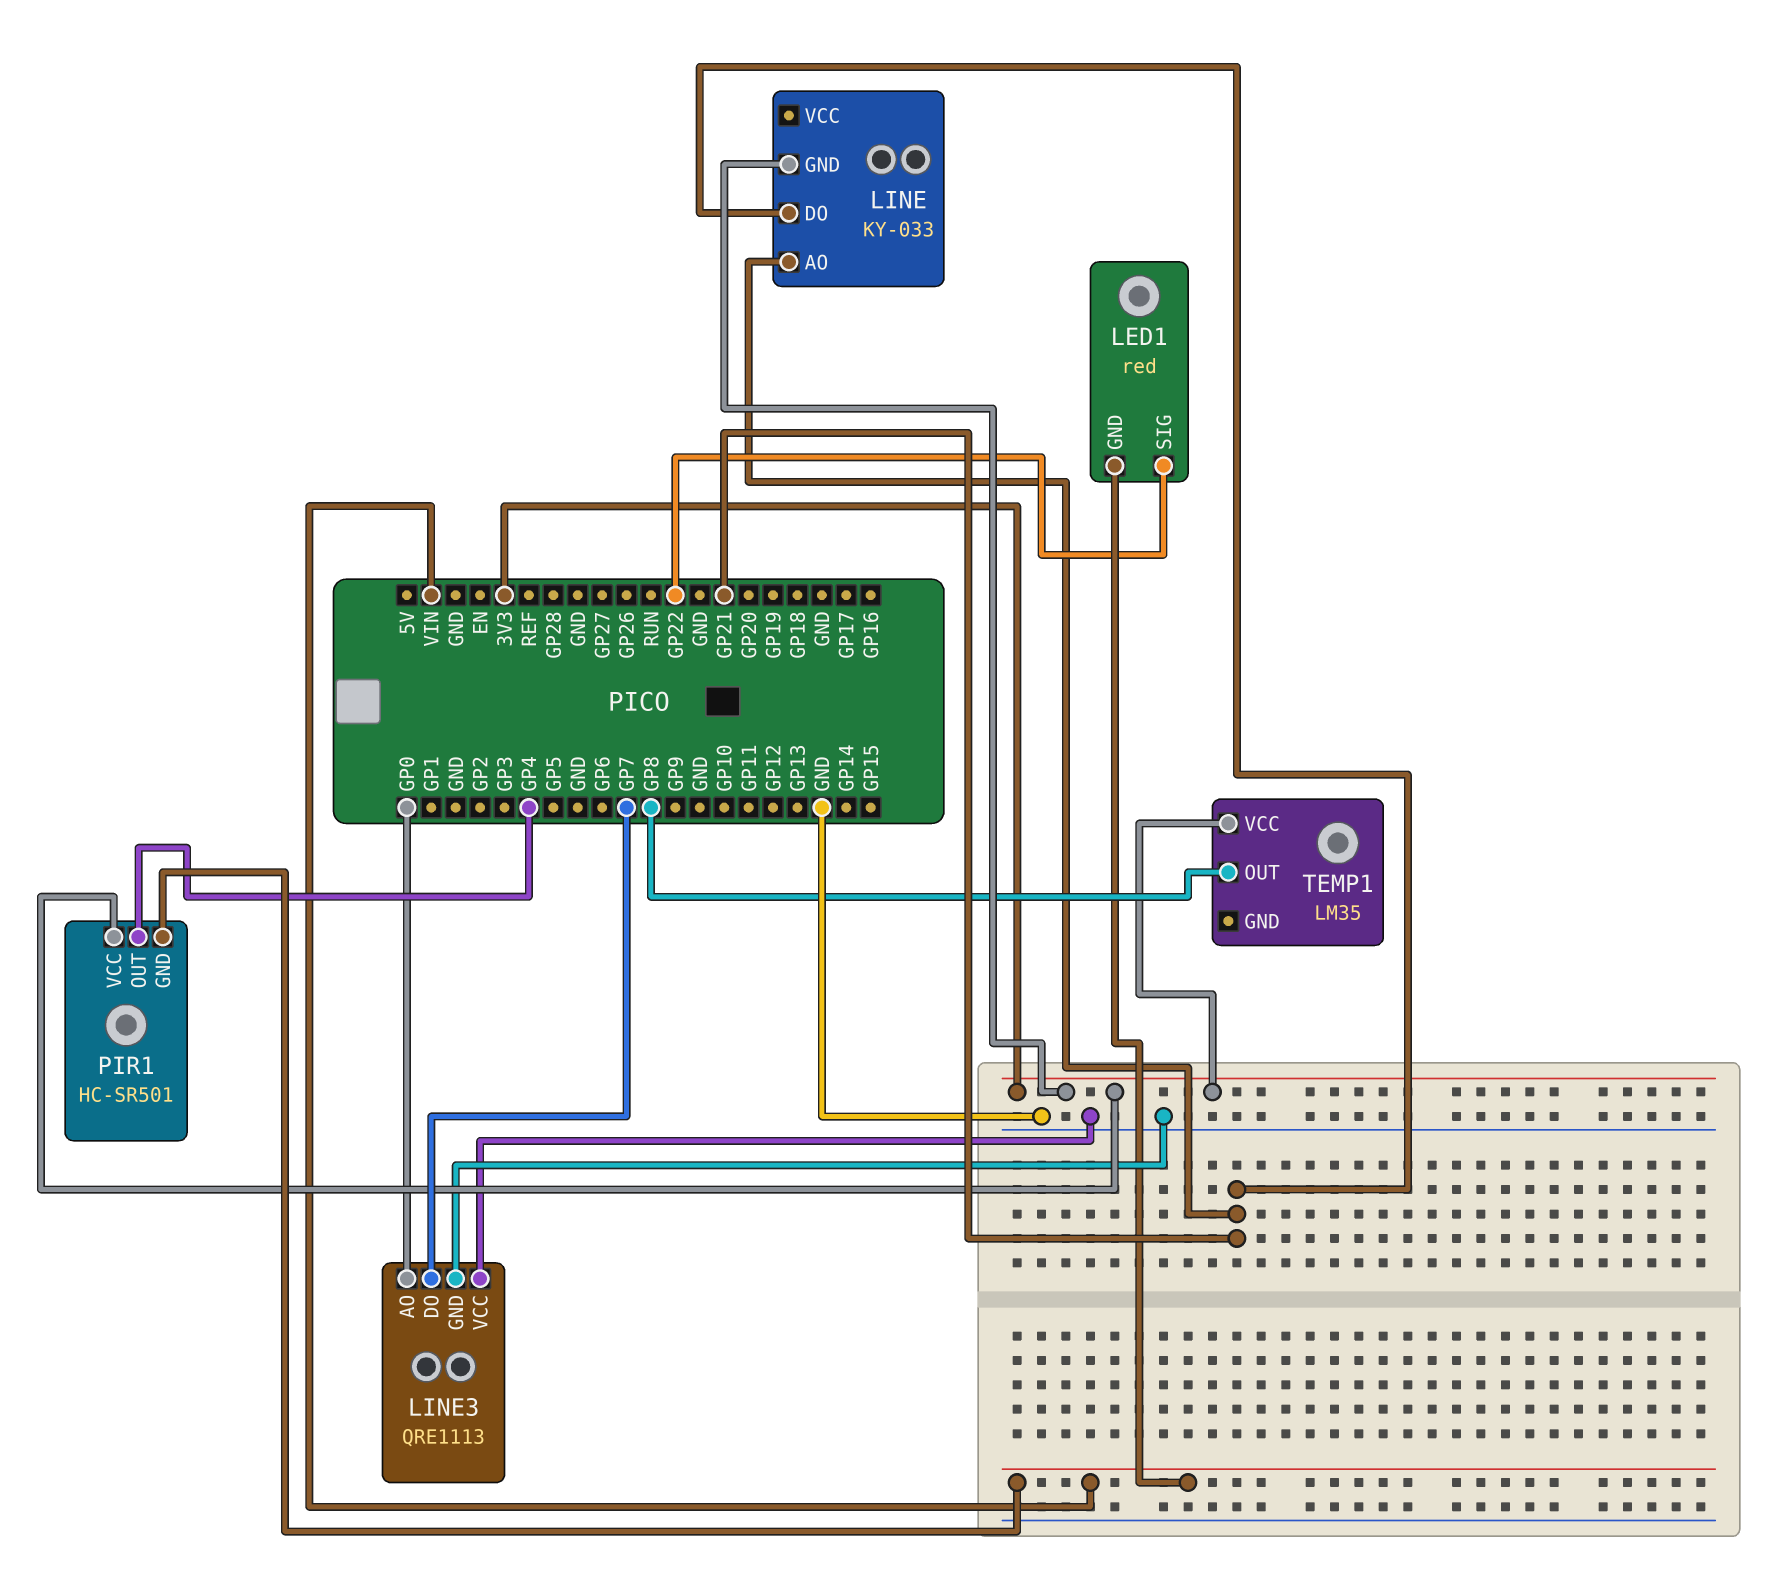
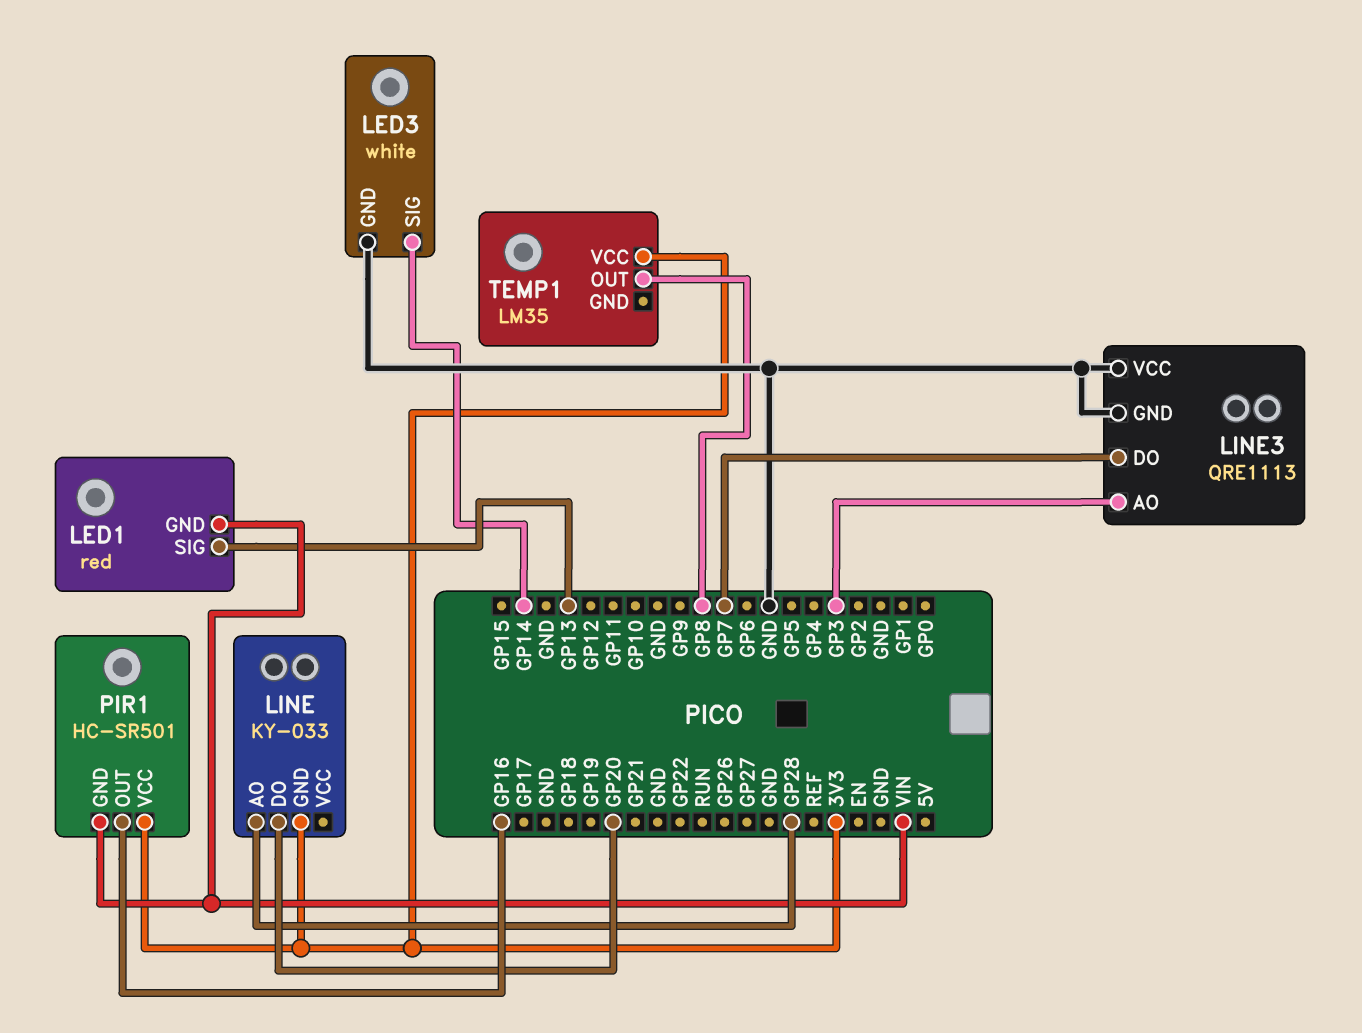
LED1 pin SIG: GP22 -> GP13
LED3: none -> white
LED3 pin GND: none -> GND
LED3 pin SIG: none -> GP14
LINE pin AO: GP21 -> GP28
LINE pin DO: GP21 -> GP20
LINE3 pin AO: GP0 -> GP3
PIR1 pin OUT: GP4 -> GP16

